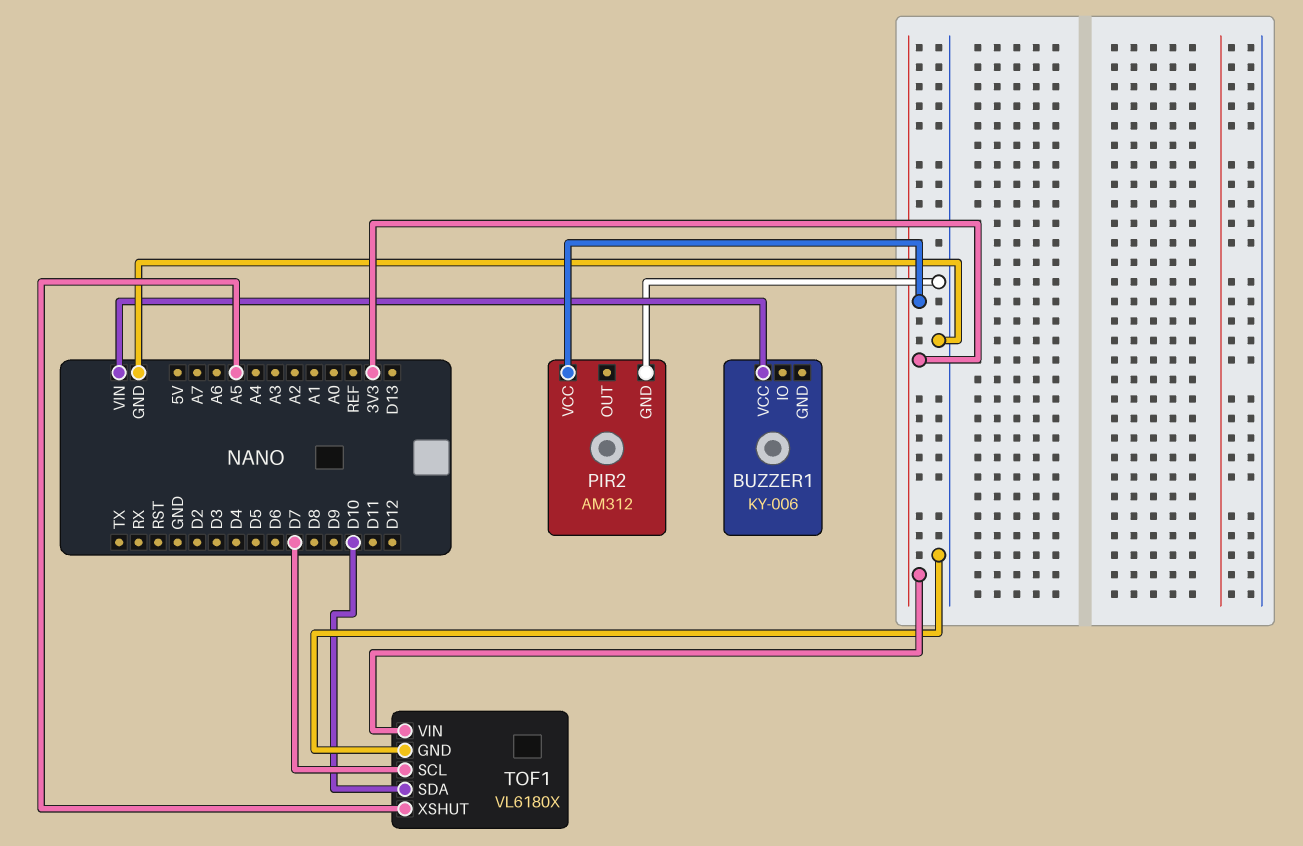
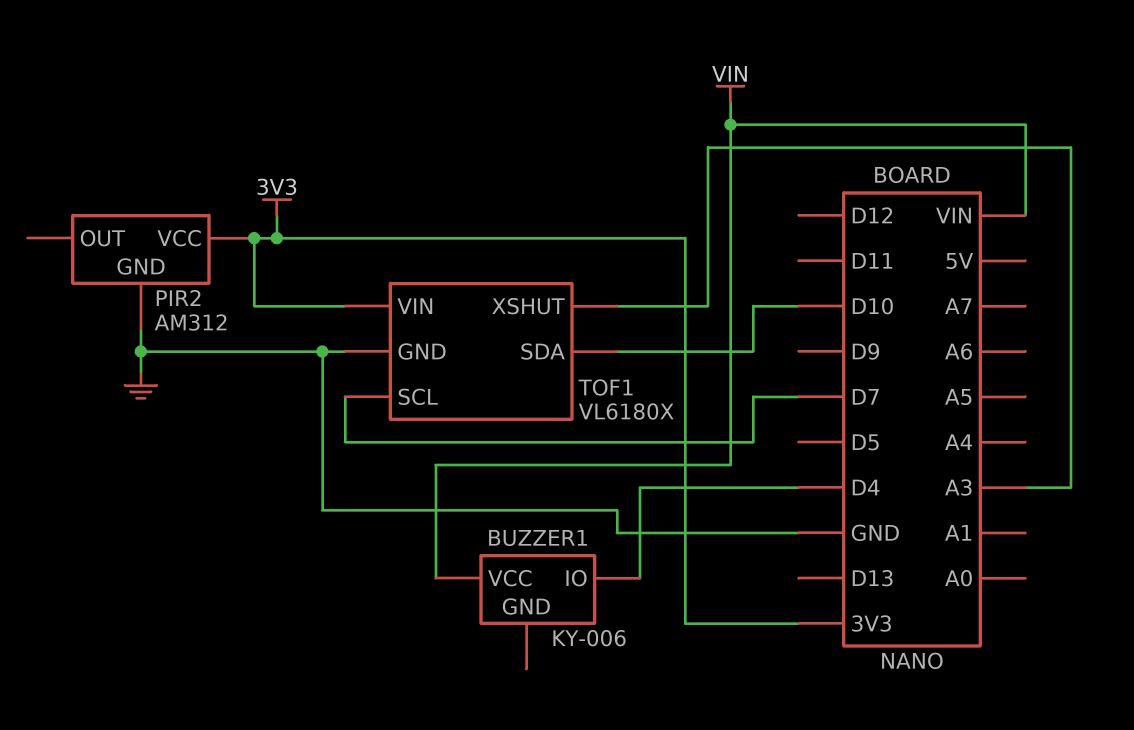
BUZZER1 pin IO: none -> D4
TOF1 pin XSHUT: A5 -> A3

